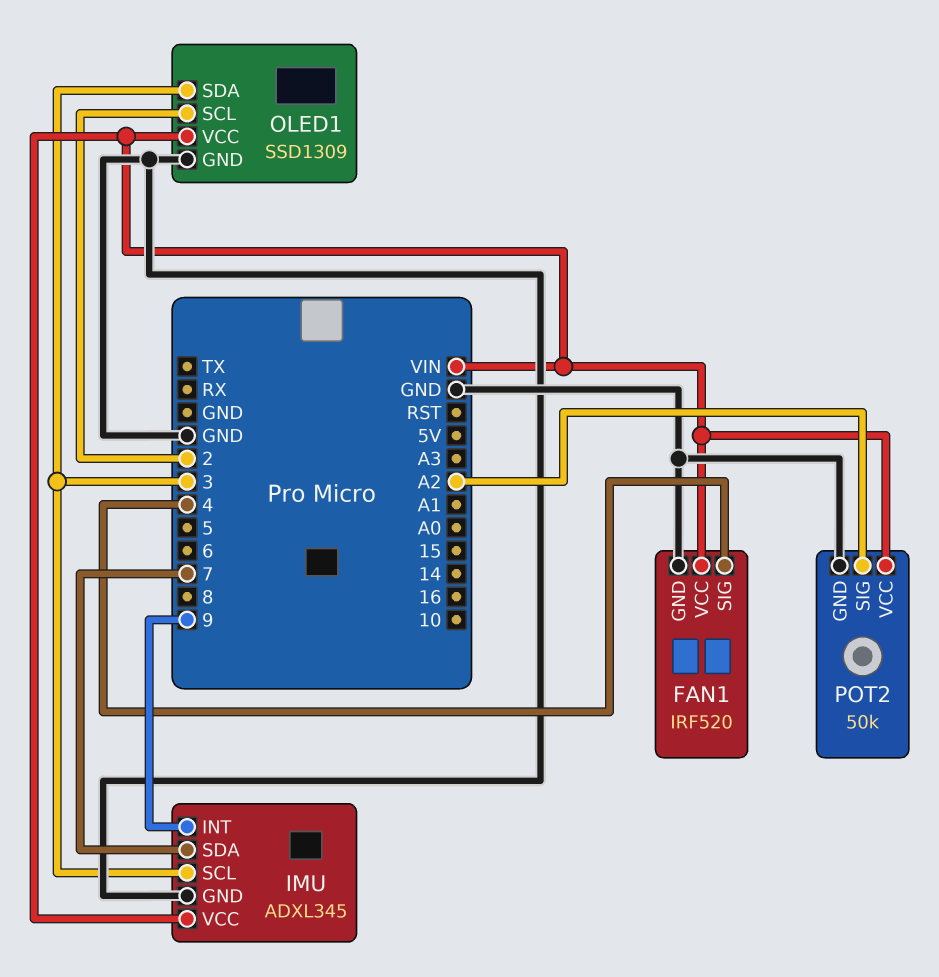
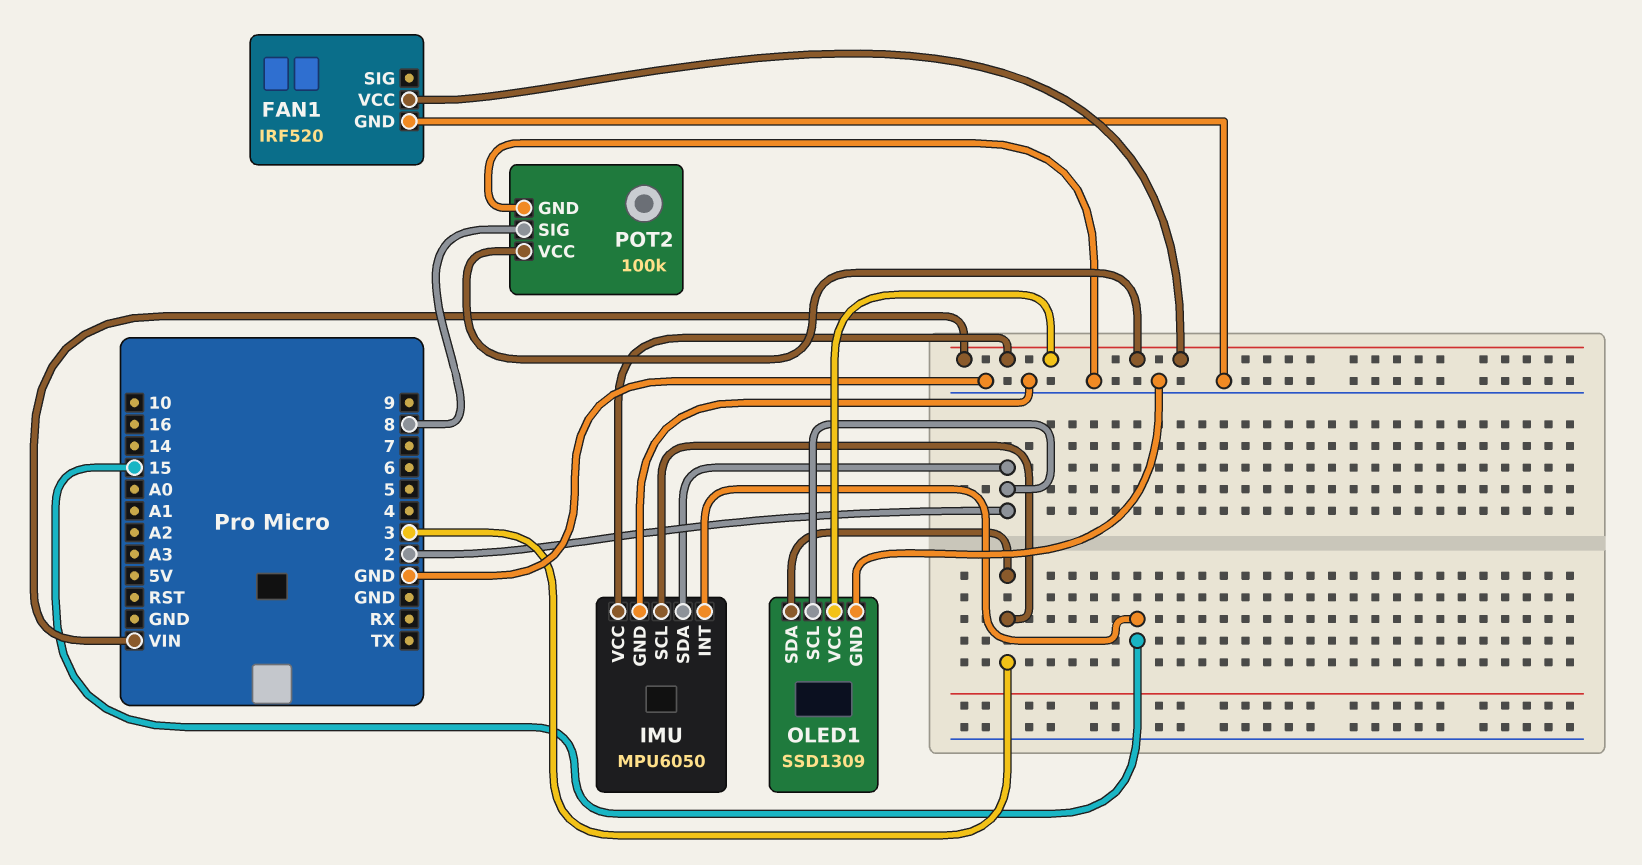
FAN1 pin SIG: 4 -> none
IMU: ADXL345 -> MPU6050
IMU pin INT: 9 -> 15
IMU pin SDA: 7 -> 2
POT2: 50k -> 100k
POT2 pin SIG: A2 -> 8

